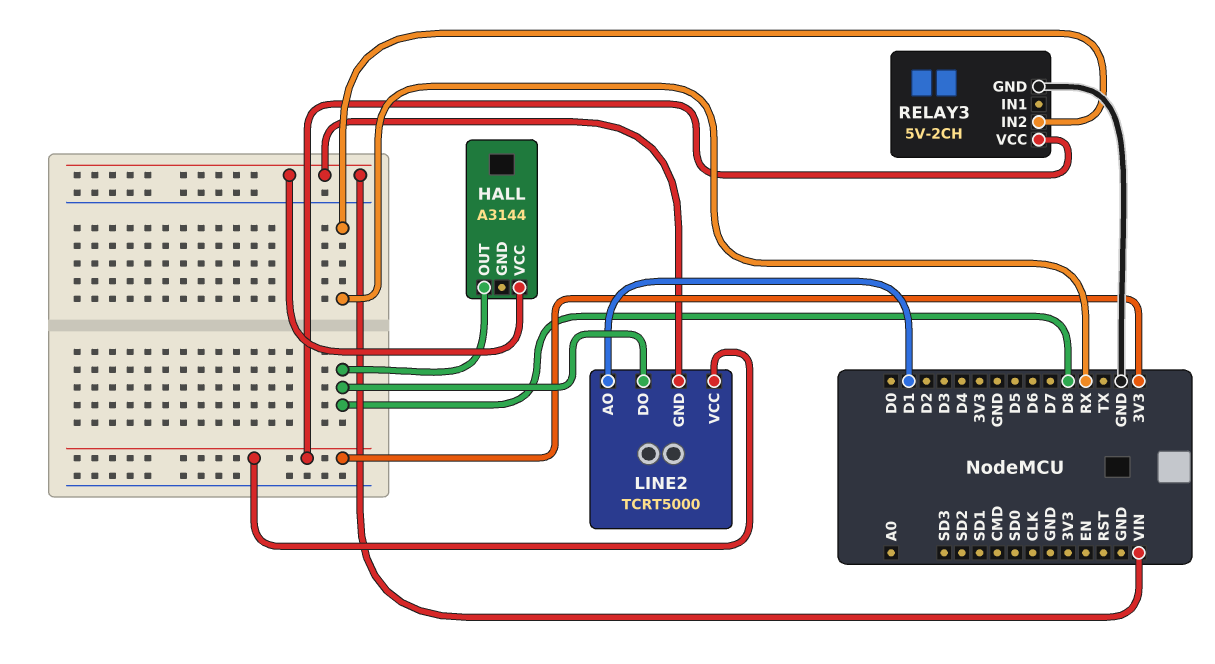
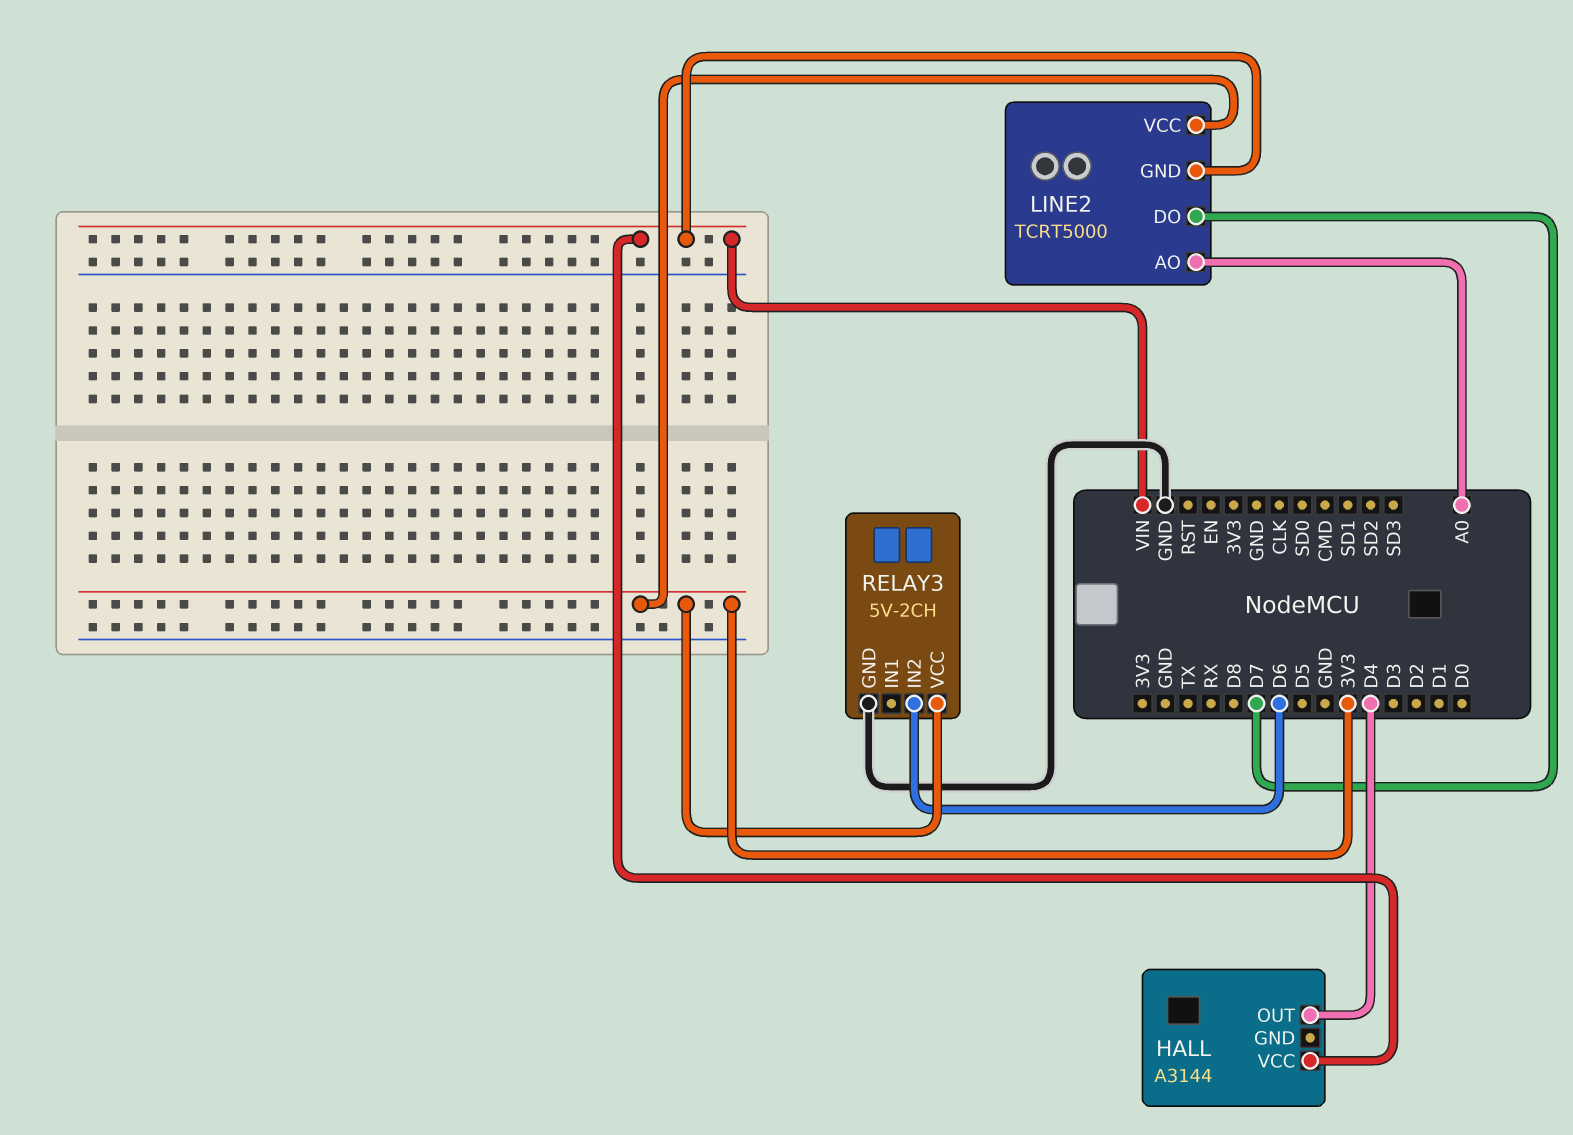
HALL pin OUT: D8 -> D4
LINE2 pin AO: D1 -> A0
LINE2 pin DO: D8 -> D7
RELAY3 pin IN2: RX -> D6

